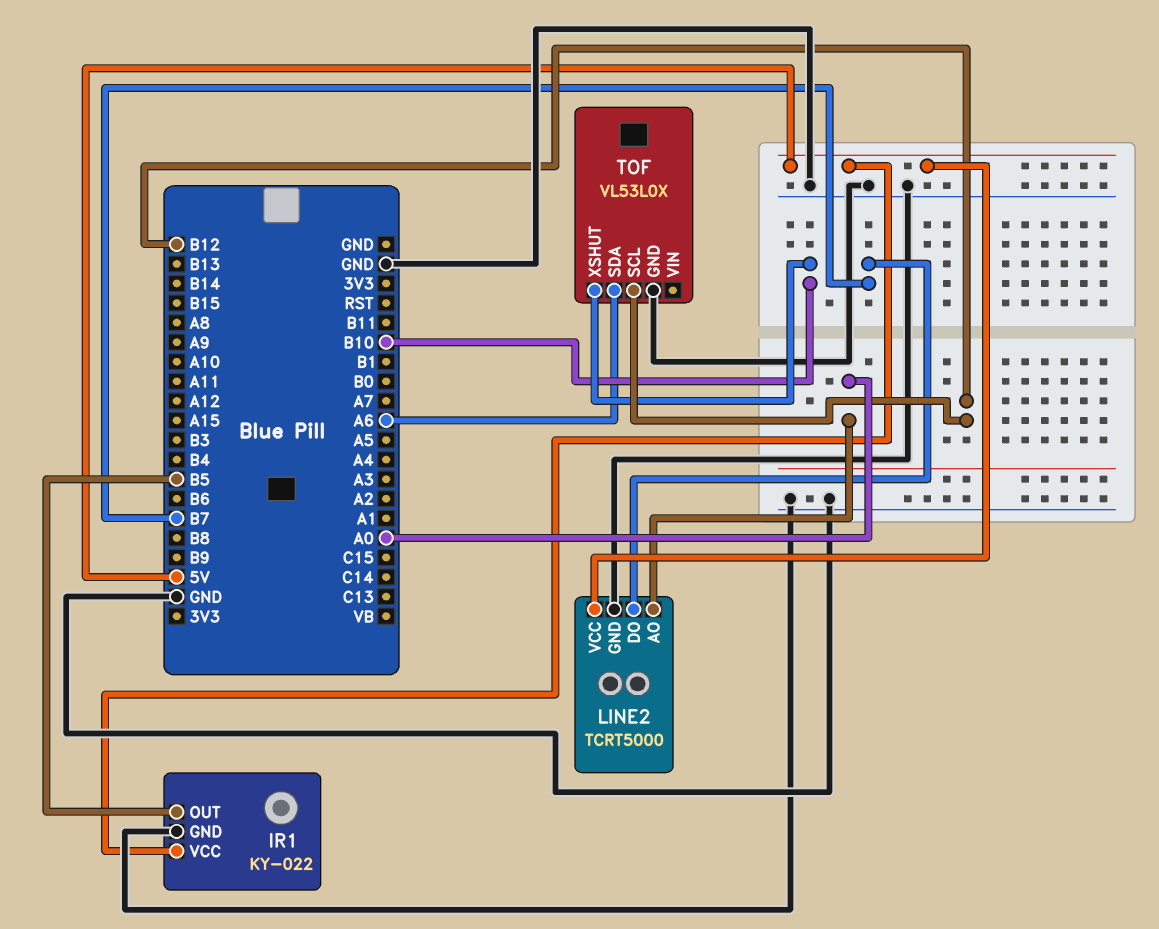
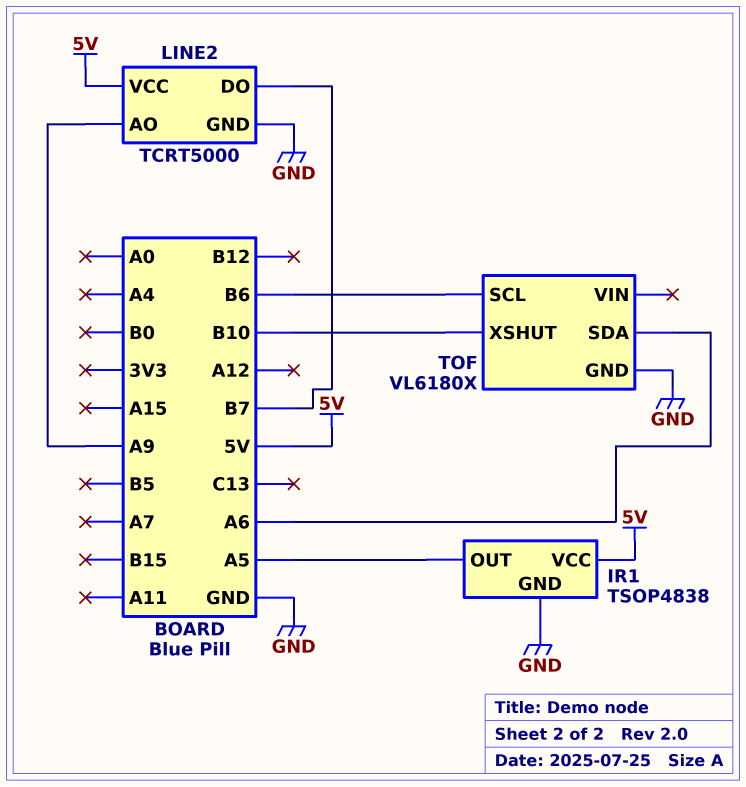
IR1: KY-022 -> TSOP4838
IR1 pin OUT: B5 -> A5
LINE2 pin AO: A0 -> A9
TOF: VL53L0X -> VL6180X
TOF pin SCL: B12 -> B6

